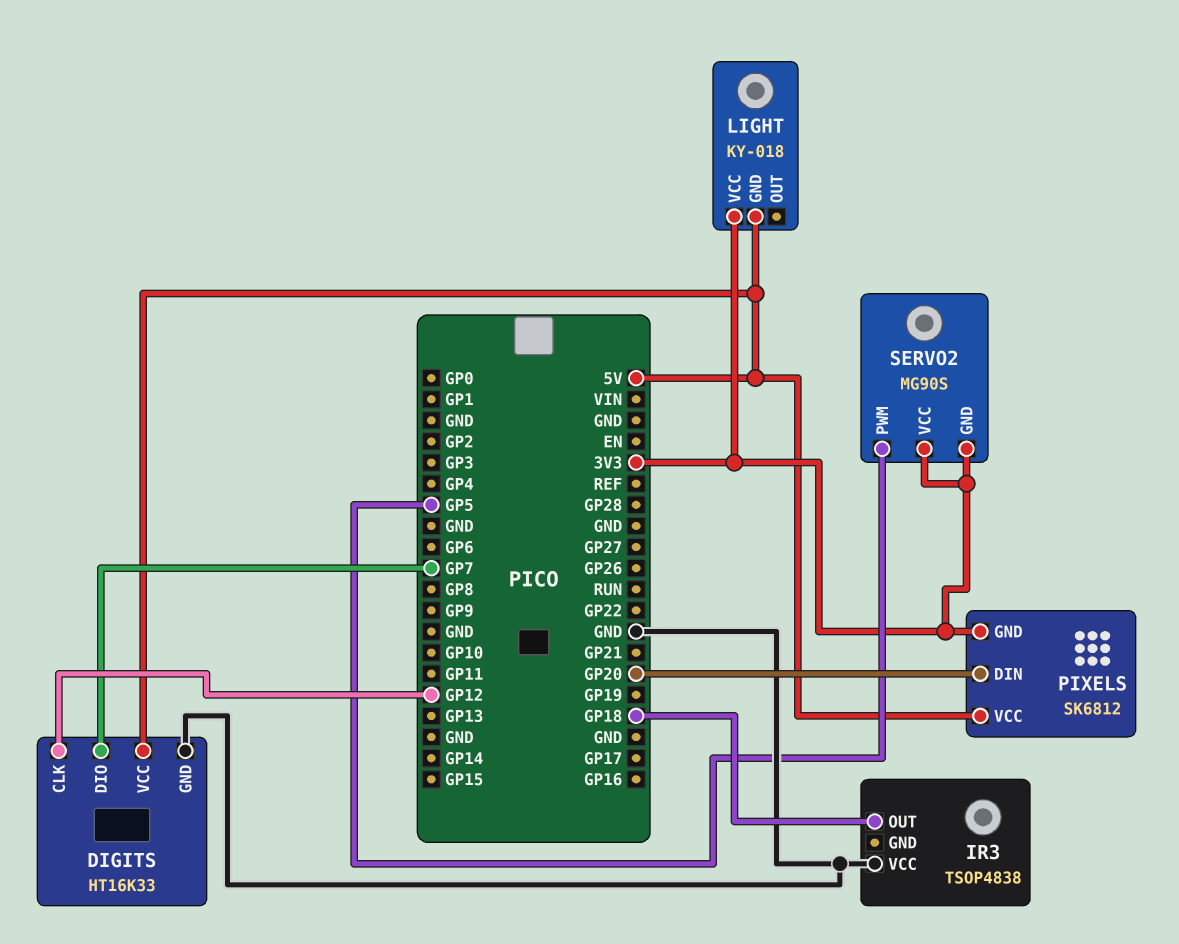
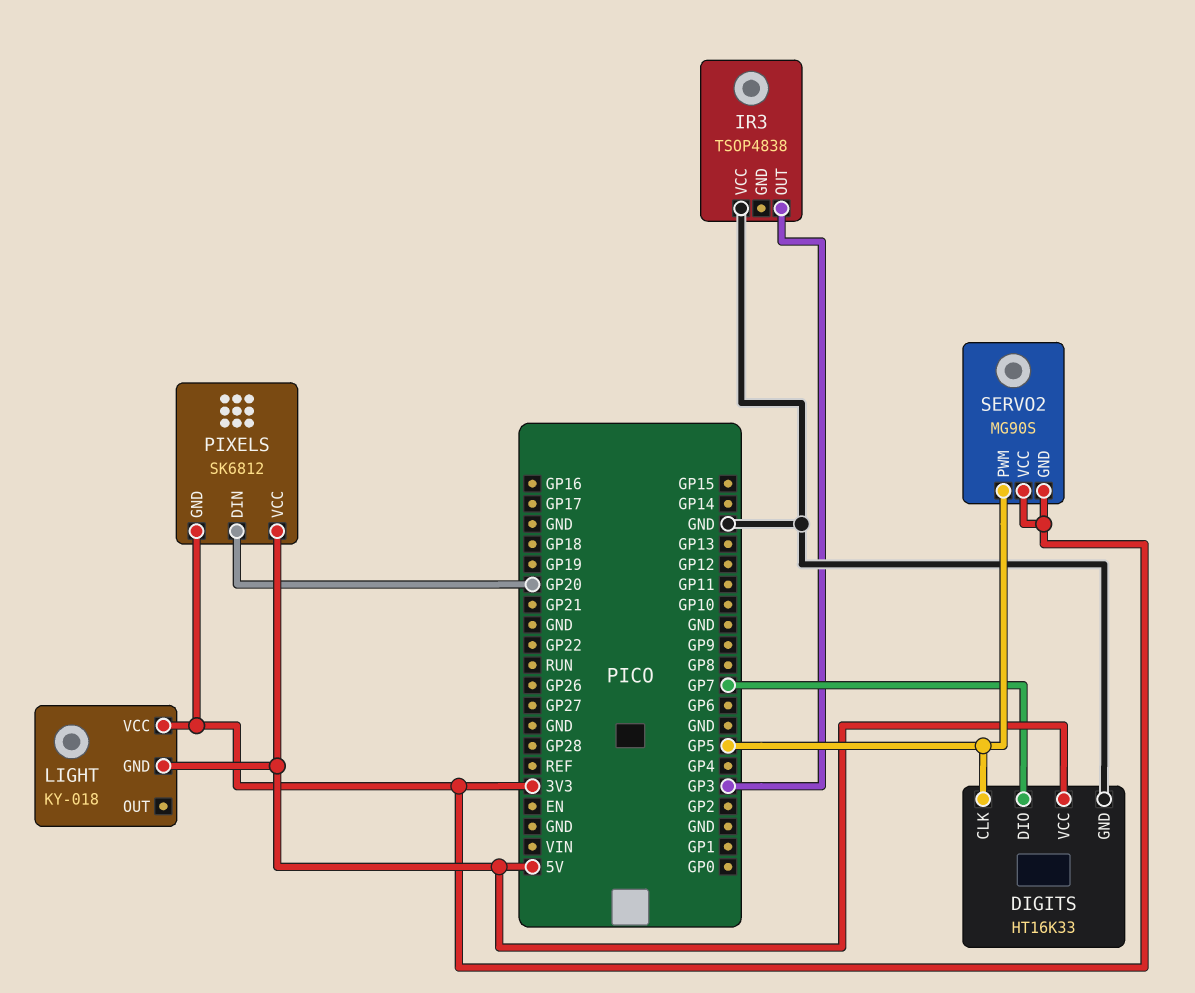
DIGITS pin CLK: GP12 -> GP5
IR3 pin OUT: GP18 -> GP3

